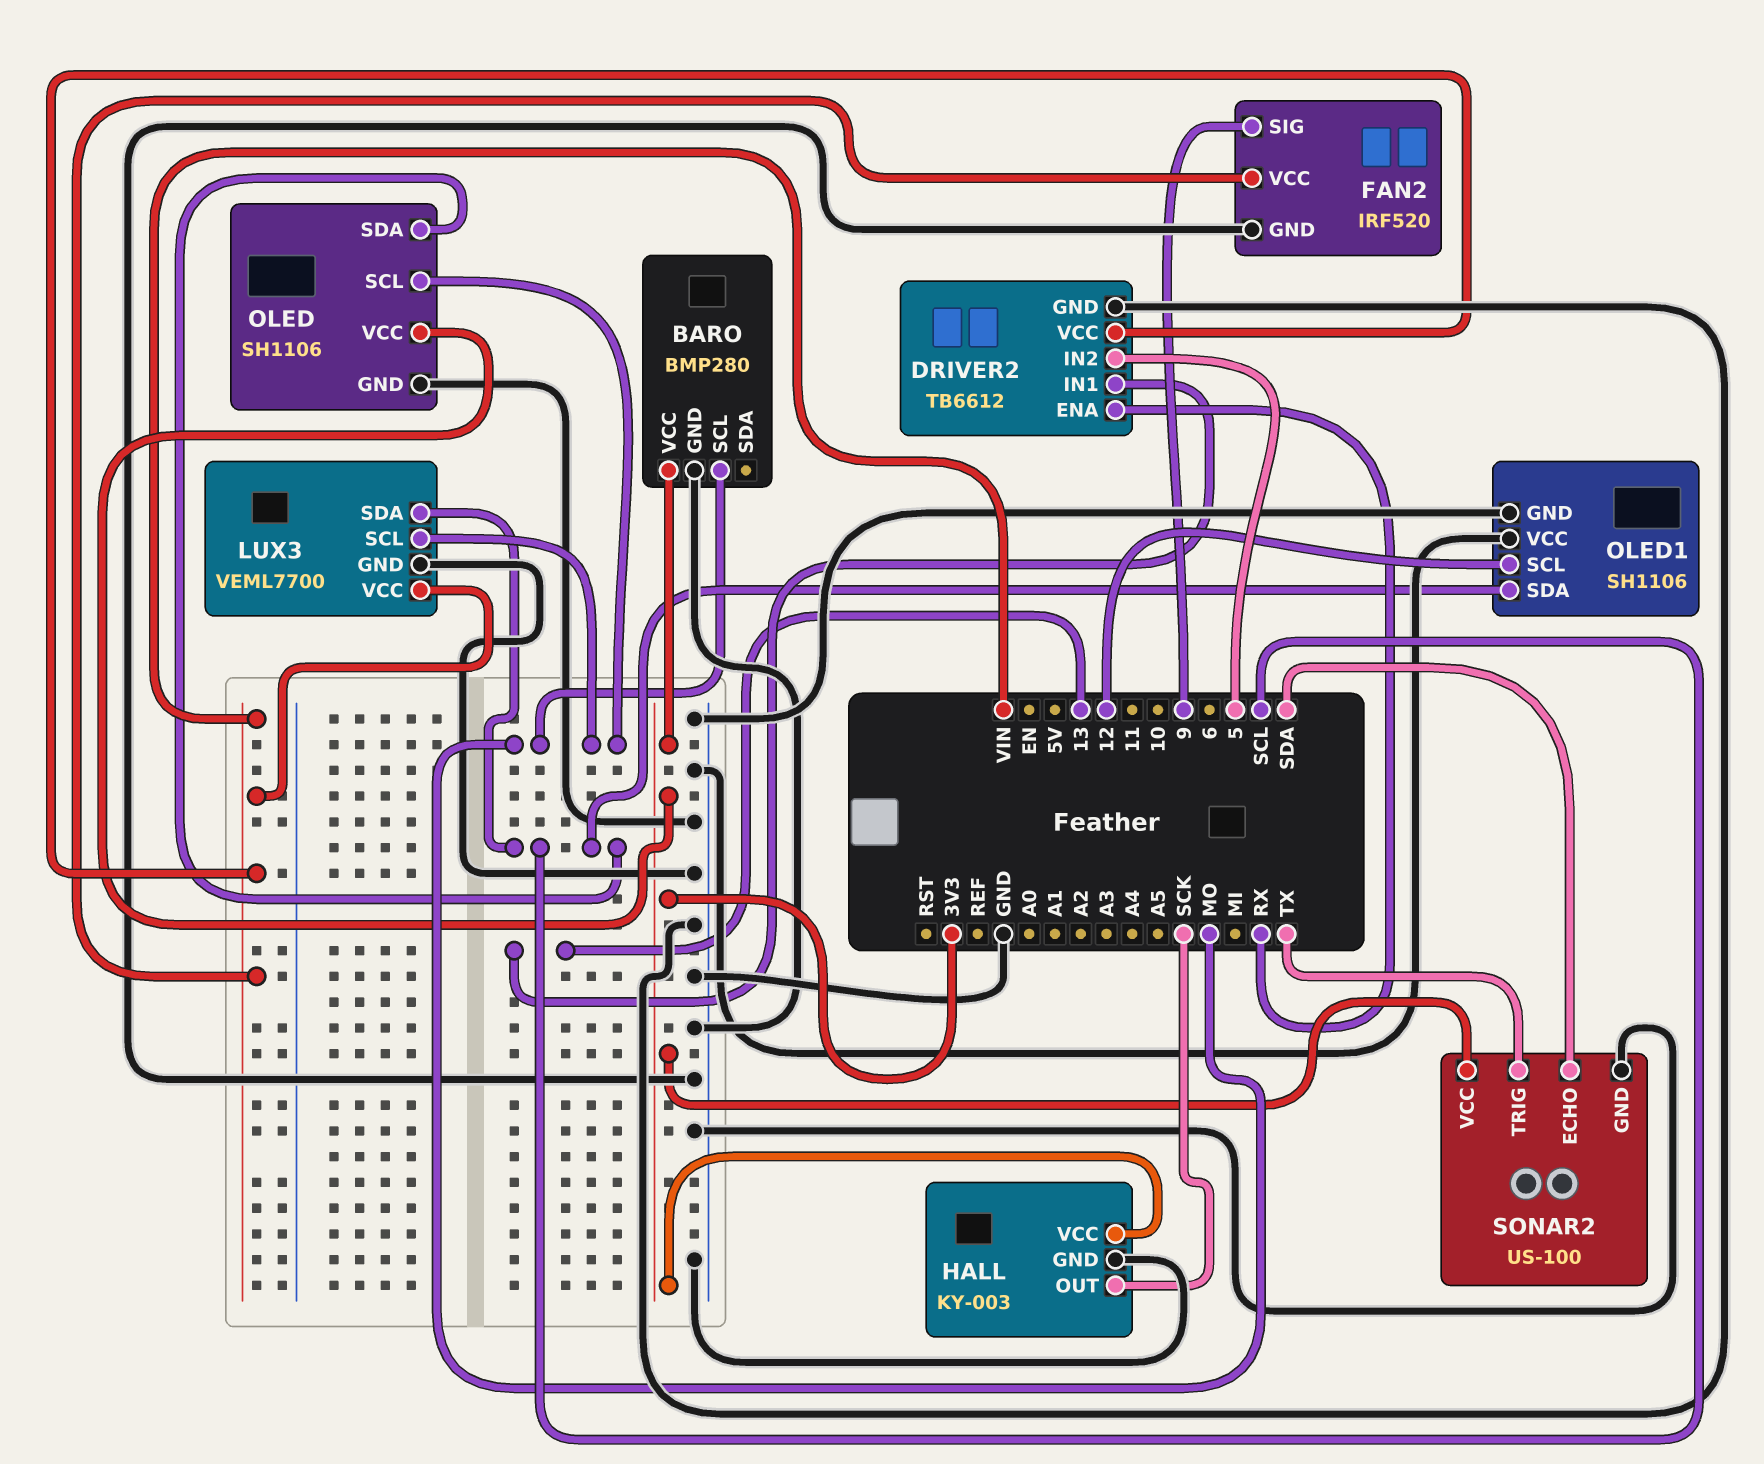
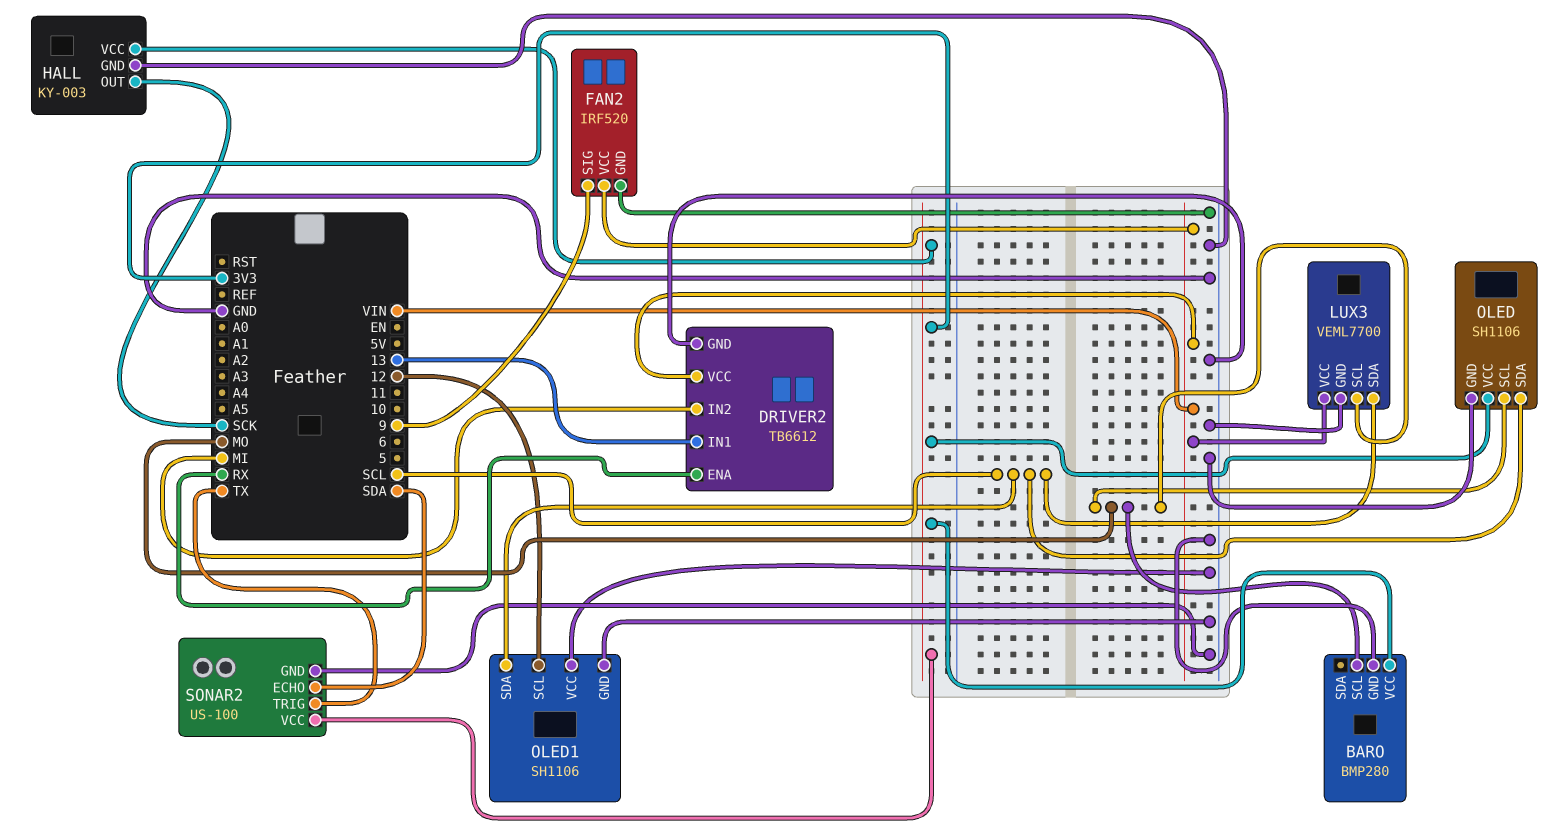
DRIVER2 pin IN2: 5 -> MI

